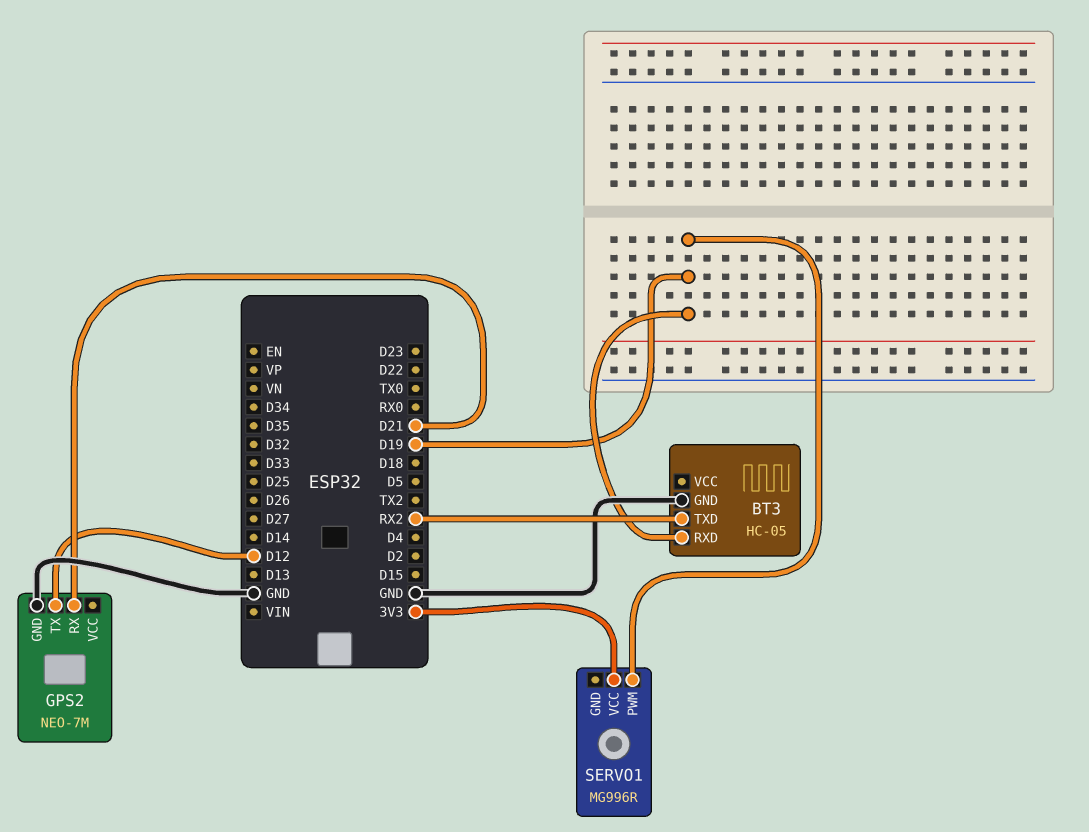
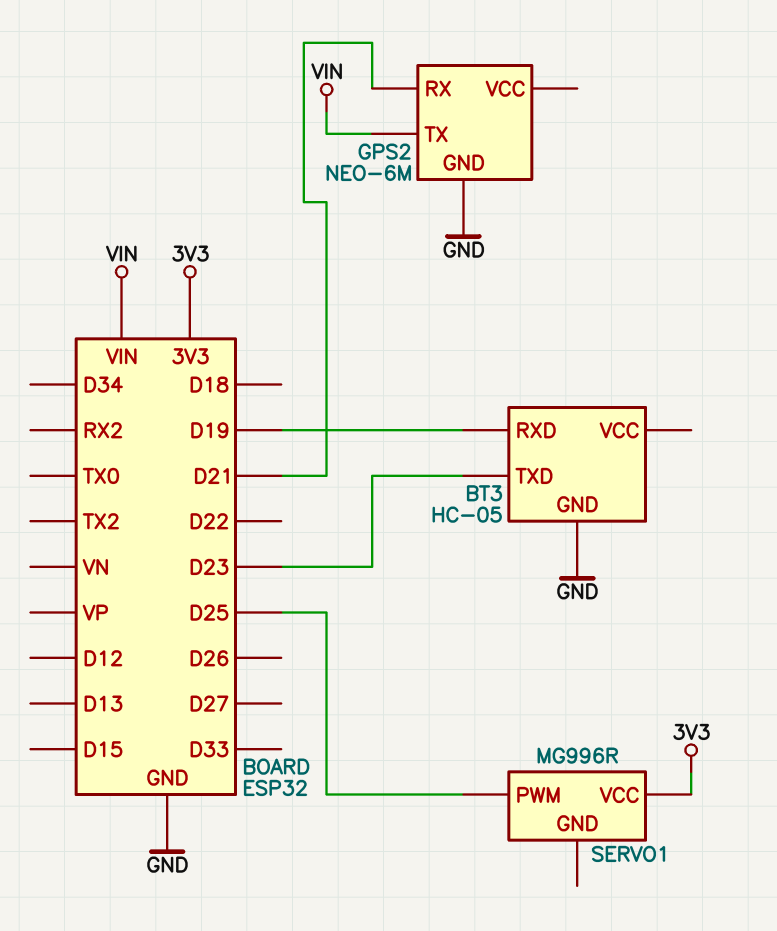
BT3 pin TXD: RX2 -> D23
GPS2: NEO-7M -> NEO-6M
GPS2 pin TX: D12 -> VIN
SERVO1 pin PWM: D19 -> D25

